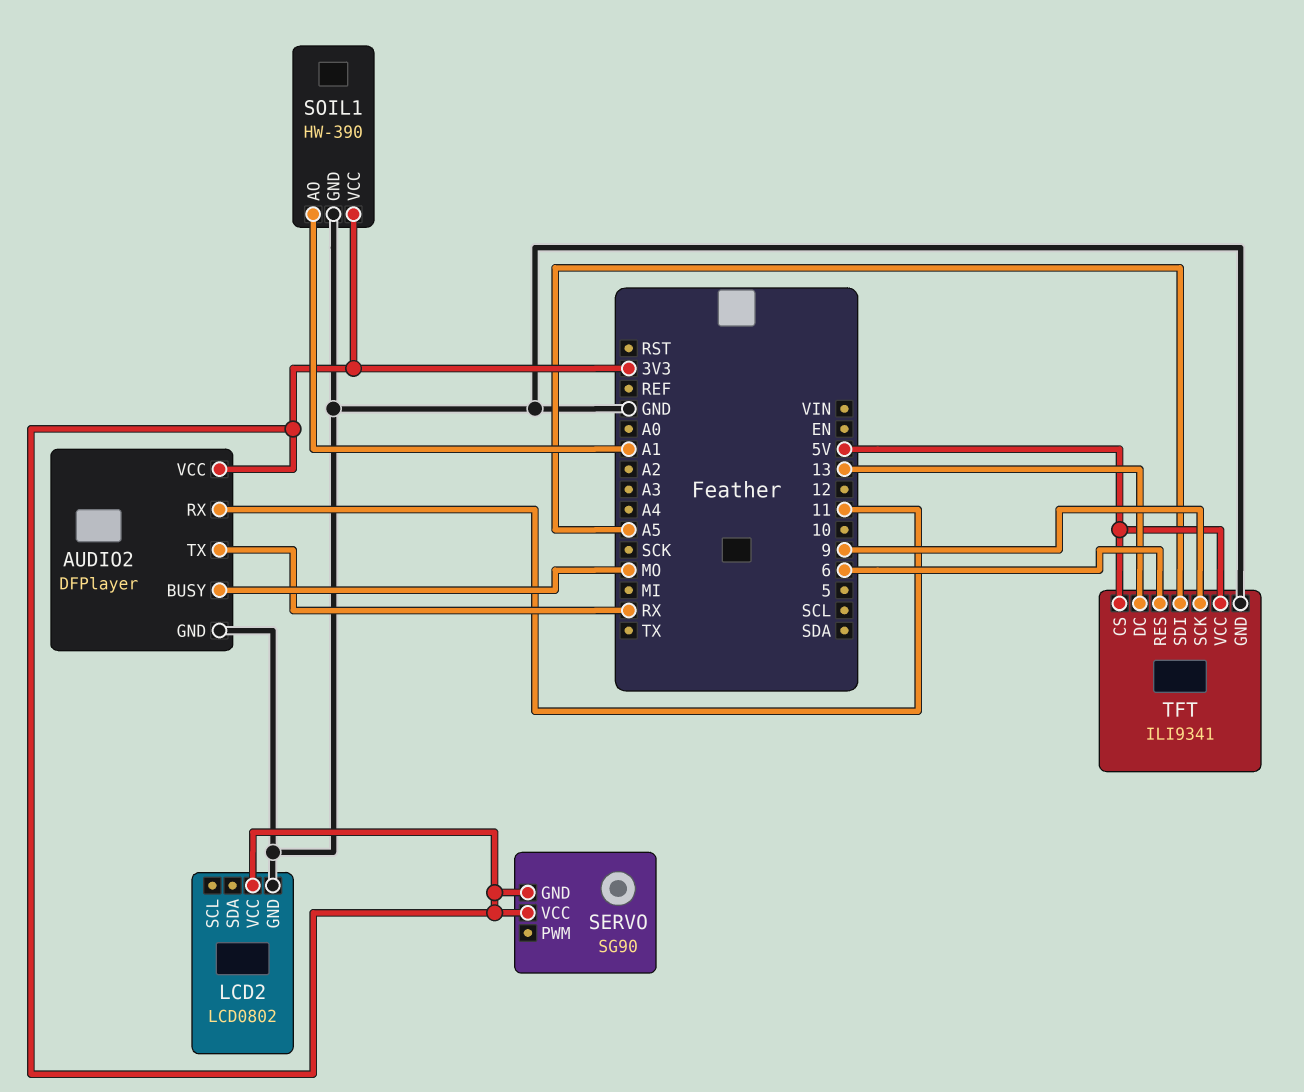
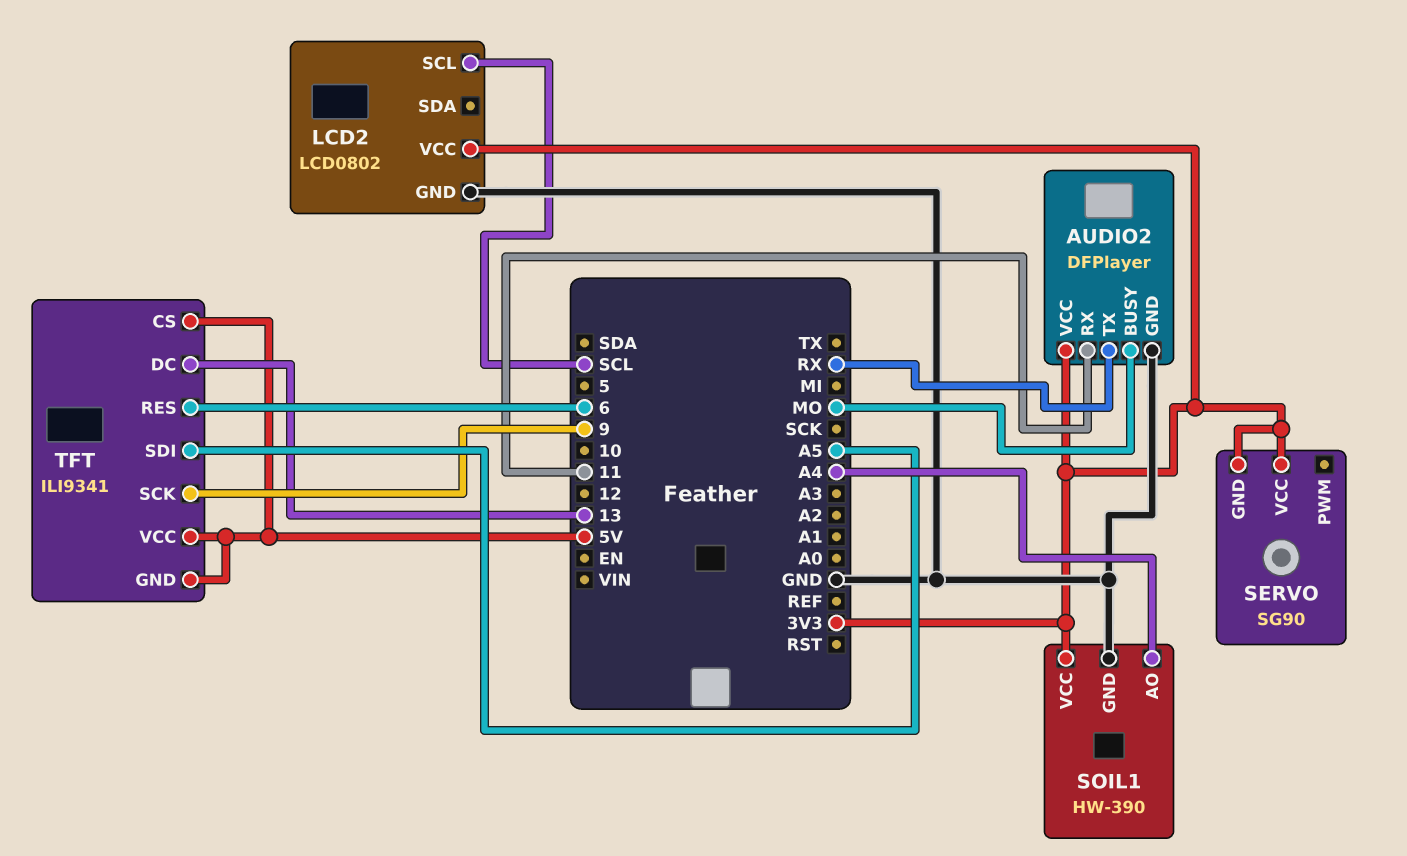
LCD2 pin SCL: none -> SCL
SOIL1 pin AO: A1 -> A4
TFT pin GND: GND -> 5V

